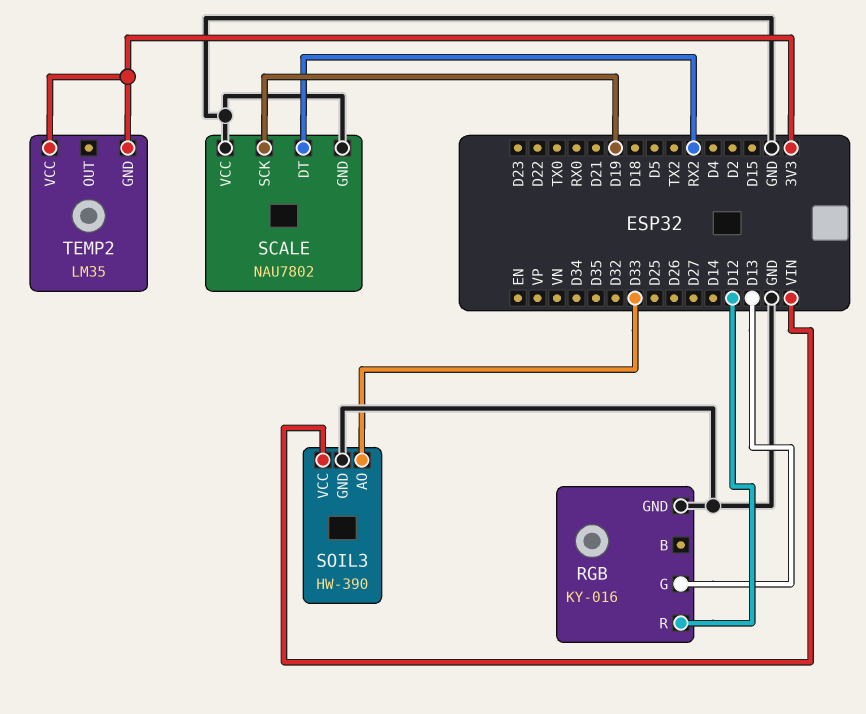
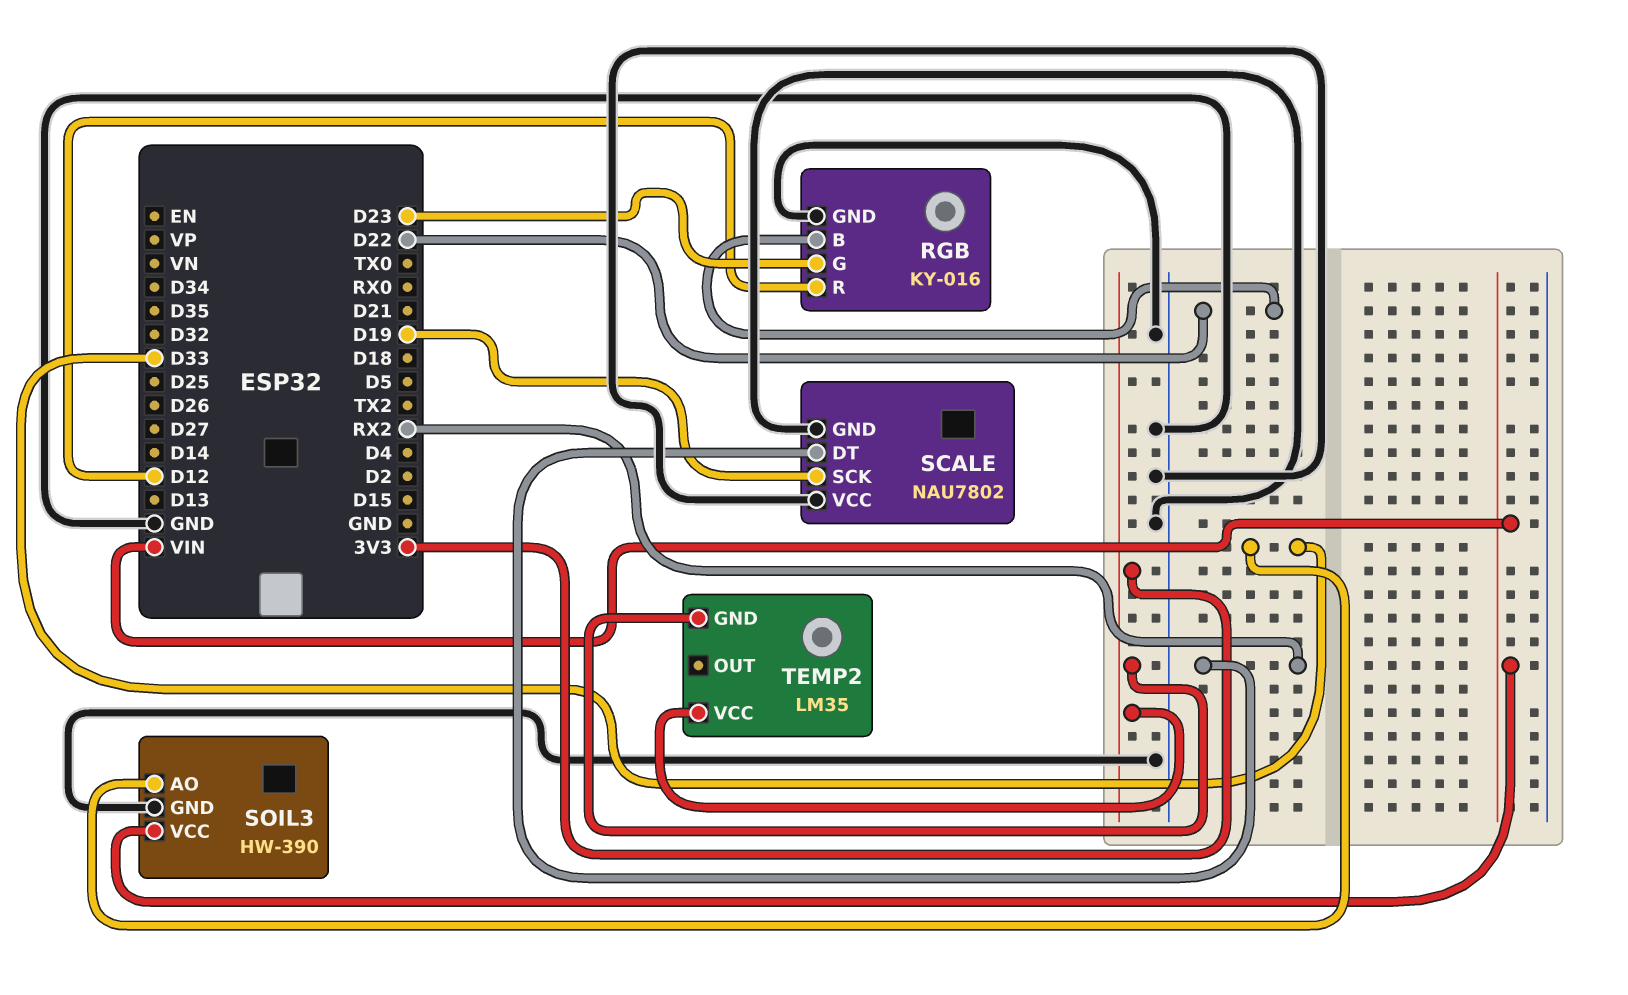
RGB pin B: none -> D22
RGB pin G: D13 -> D23

